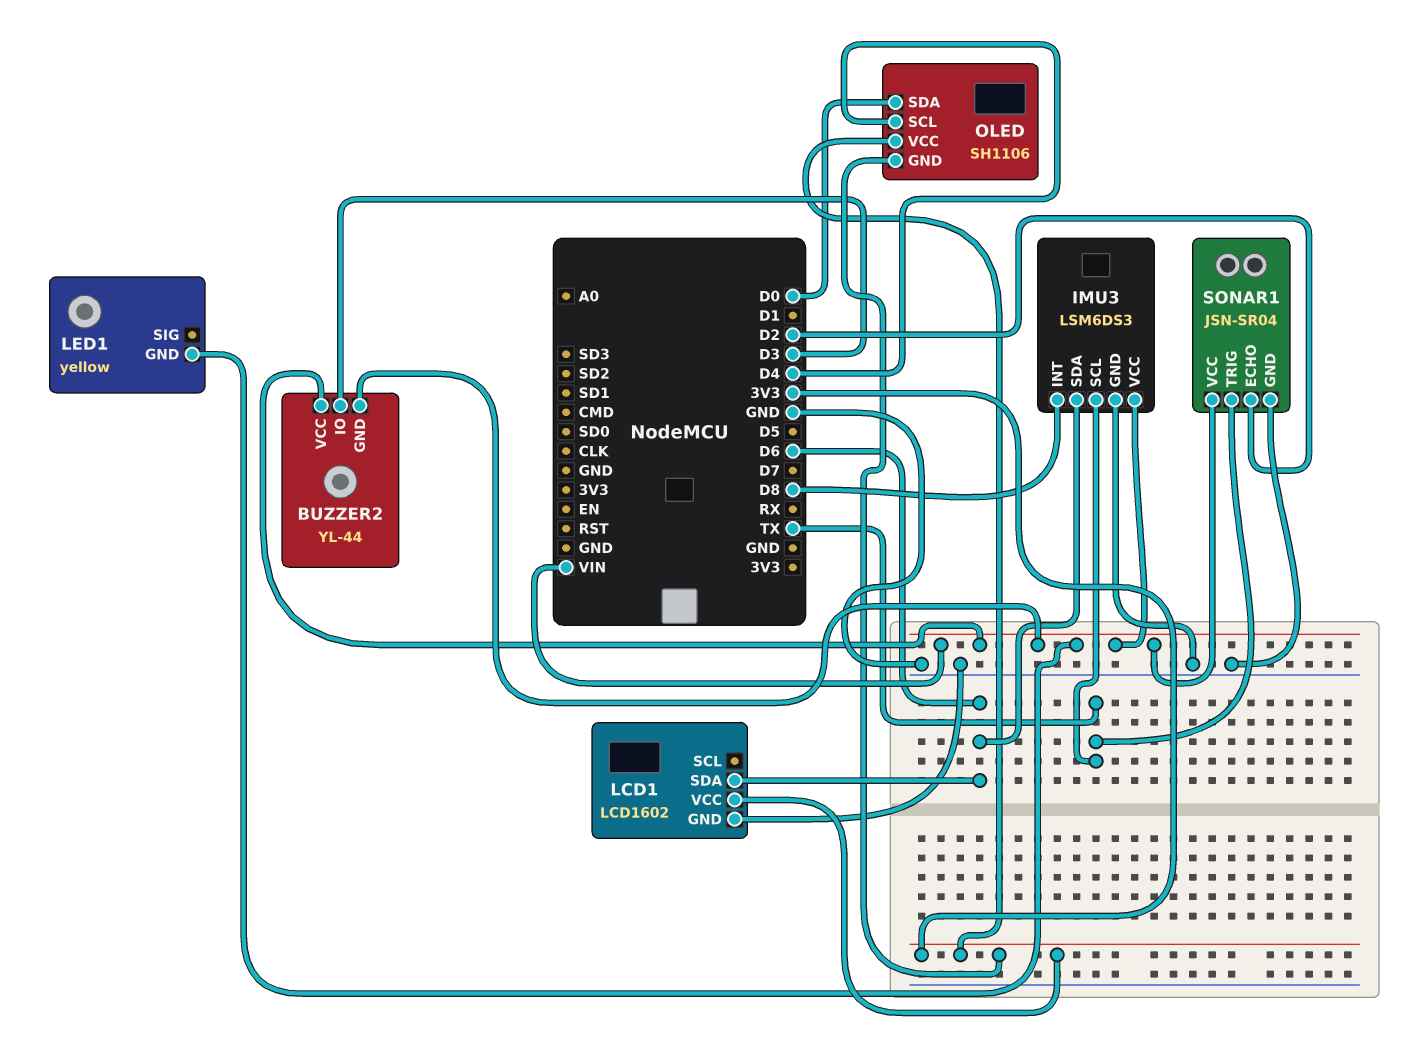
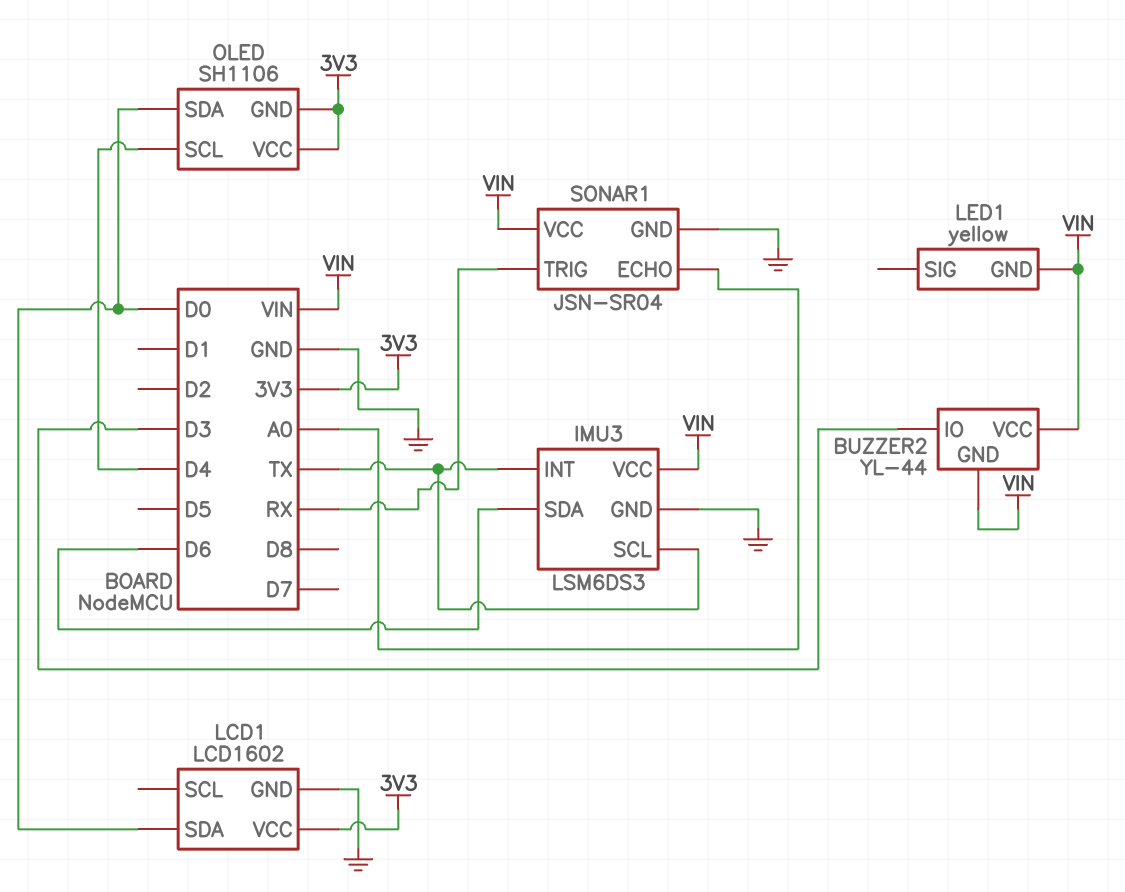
IMU3 pin INT: D8 -> TX
LCD1 pin SDA: D6 -> D0
SONAR1 pin ECHO: D2 -> A0
SONAR1 pin TRIG: TX -> RX

